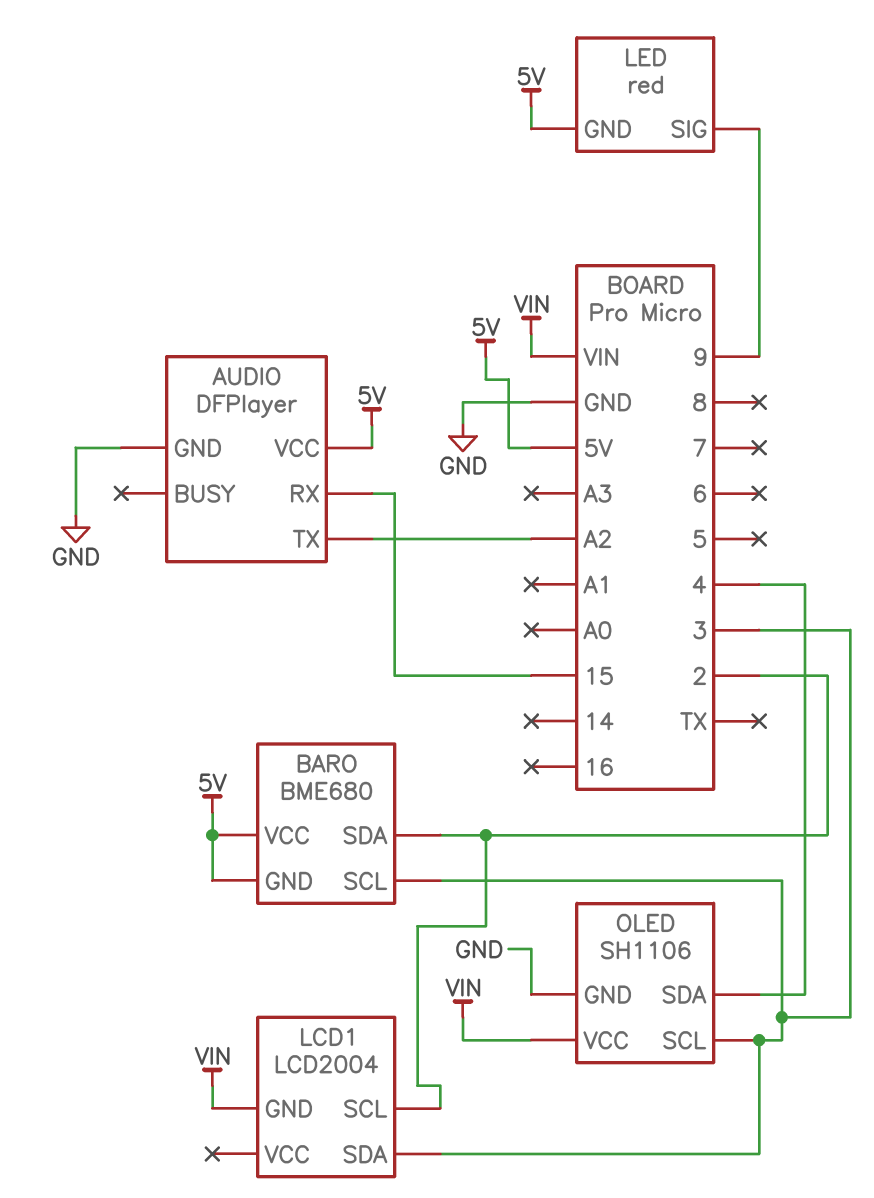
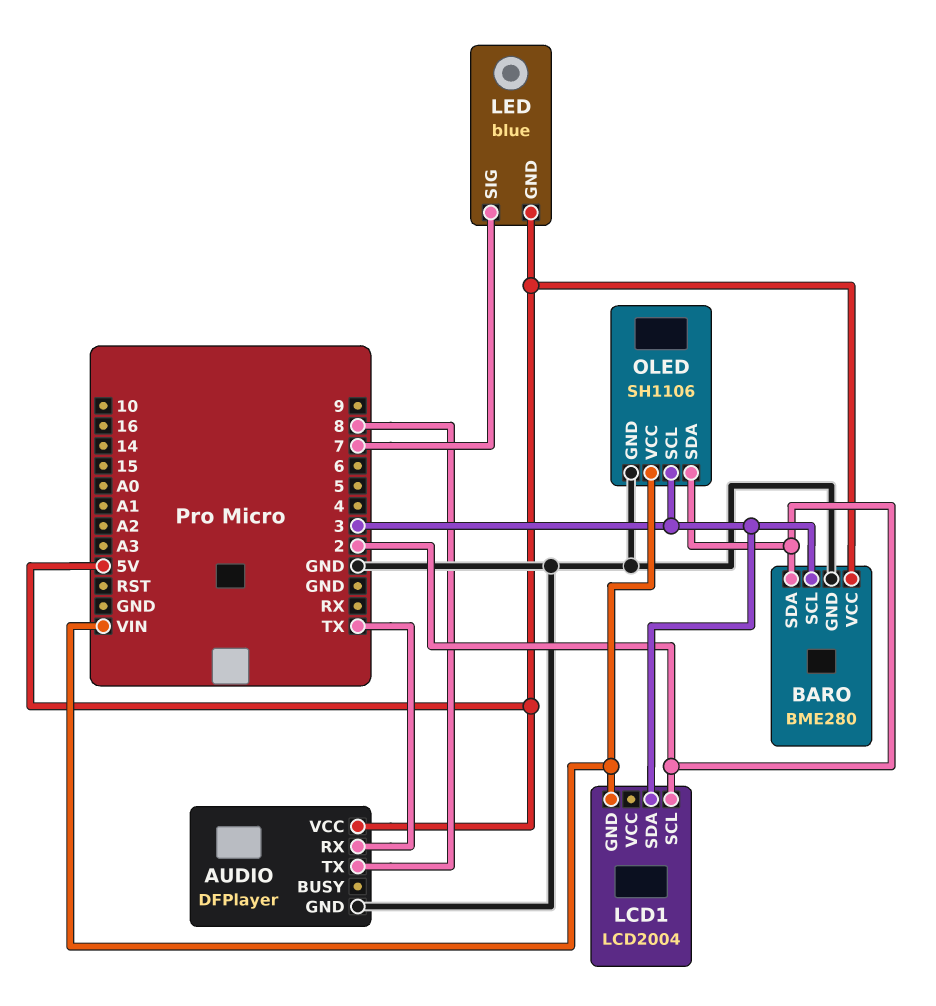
AUDIO pin RX: 15 -> TX
AUDIO pin TX: A2 -> 8
BARO: BME680 -> BME280
BARO pin GND: 5V -> GND
LED: red -> blue
LED pin SIG: 9 -> 7
OLED pin SDA: 4 -> 2

